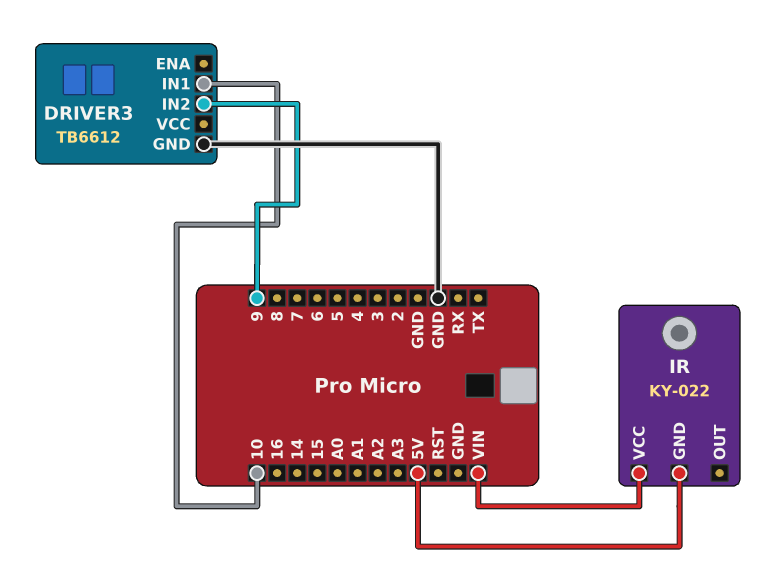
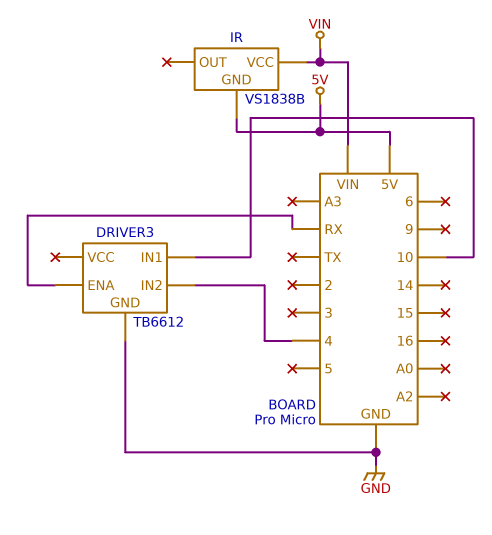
DRIVER3 pin ENA: none -> RX
DRIVER3 pin IN2: 9 -> 4
IR: KY-022 -> VS1838B

